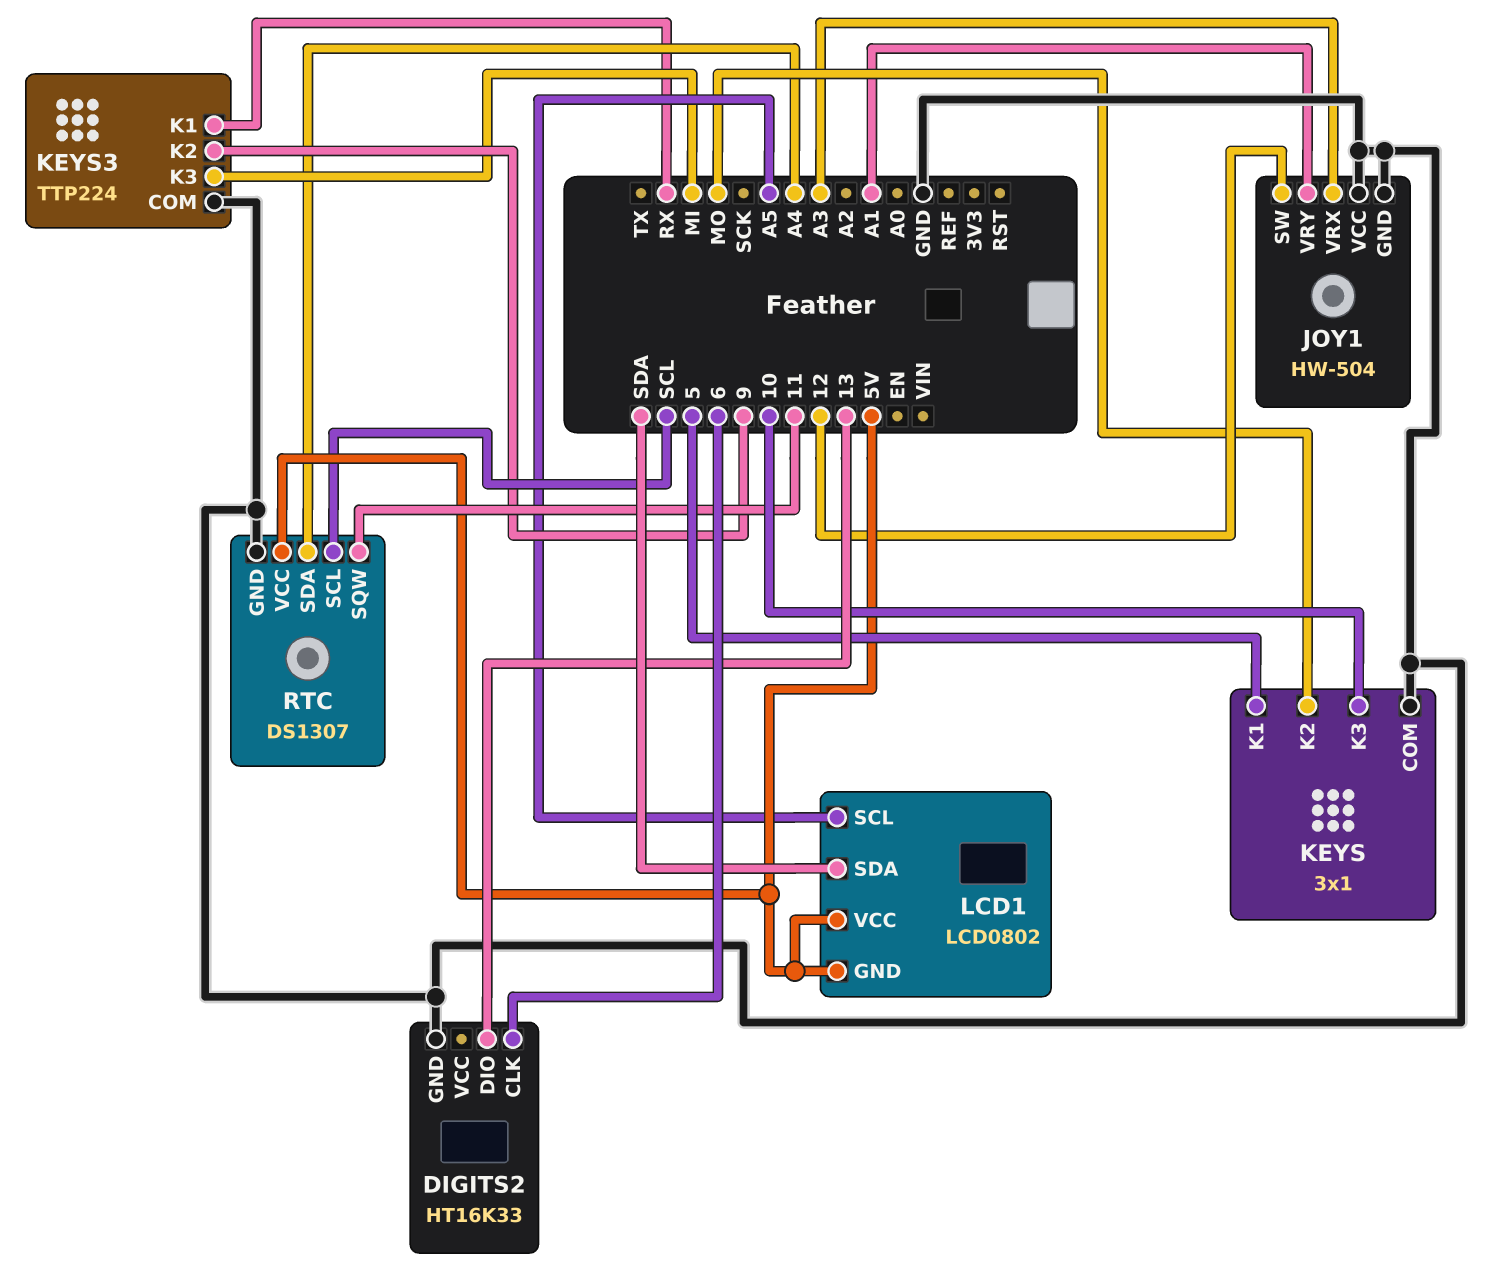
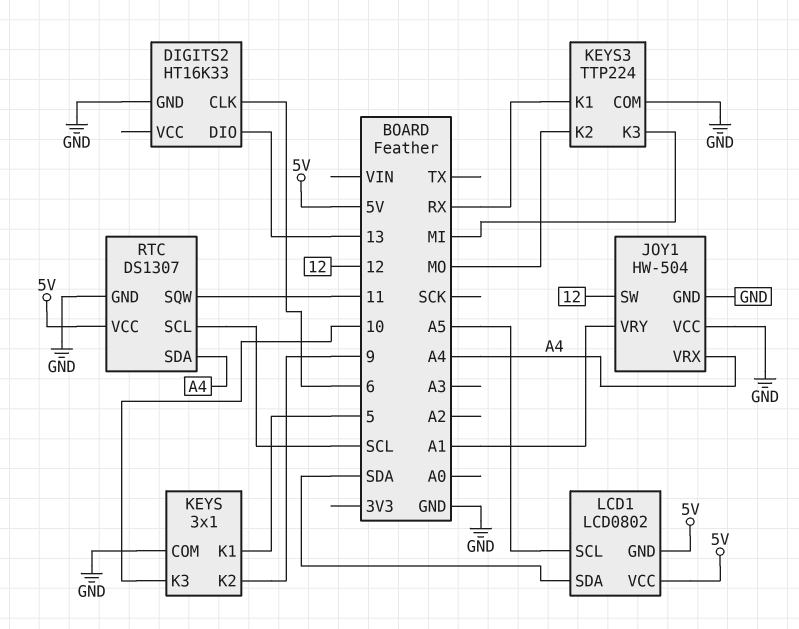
JOY1 pin VRX: A3 -> A4
KEYS pin K2: MO -> 9
KEYS3 pin K2: 9 -> MO

